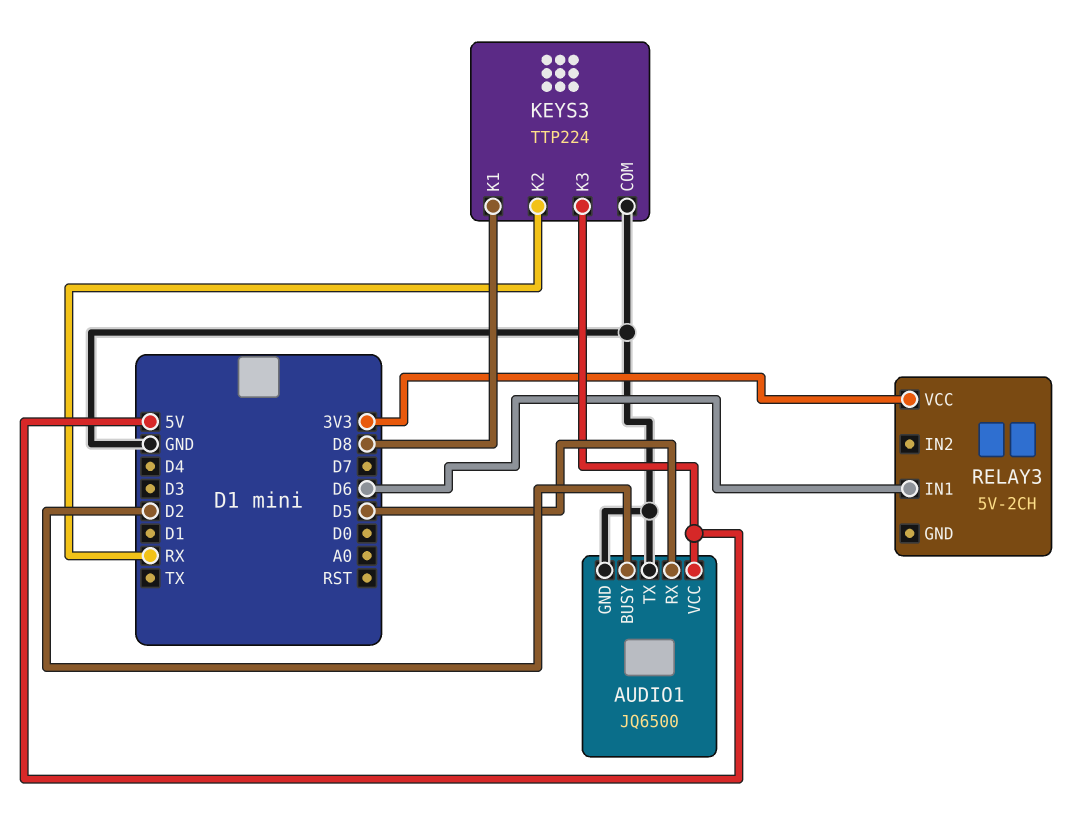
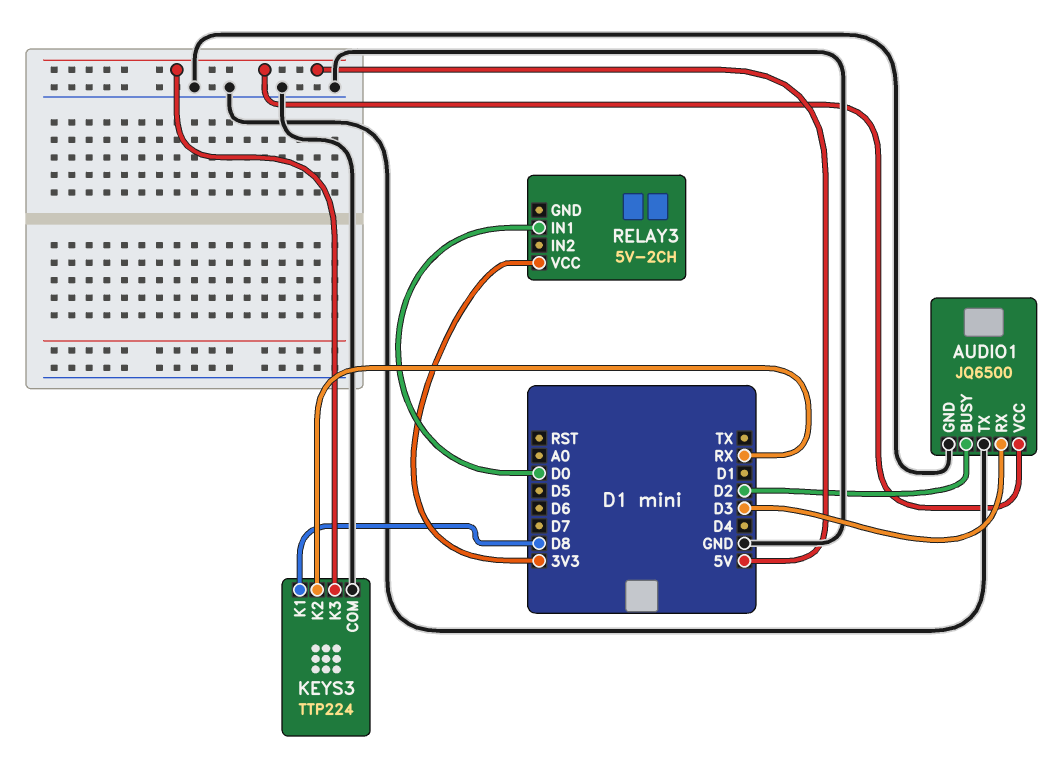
AUDIO1 pin RX: D5 -> D3
RELAY3 pin IN1: D6 -> D0

